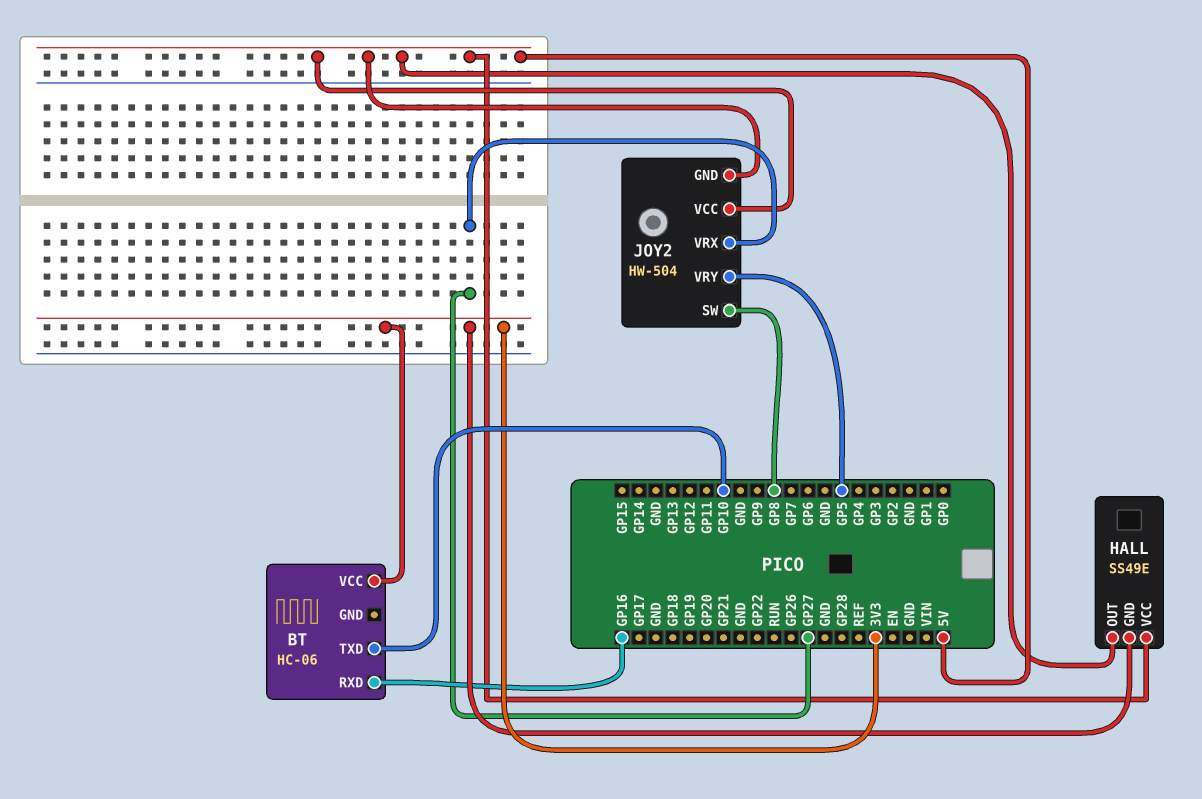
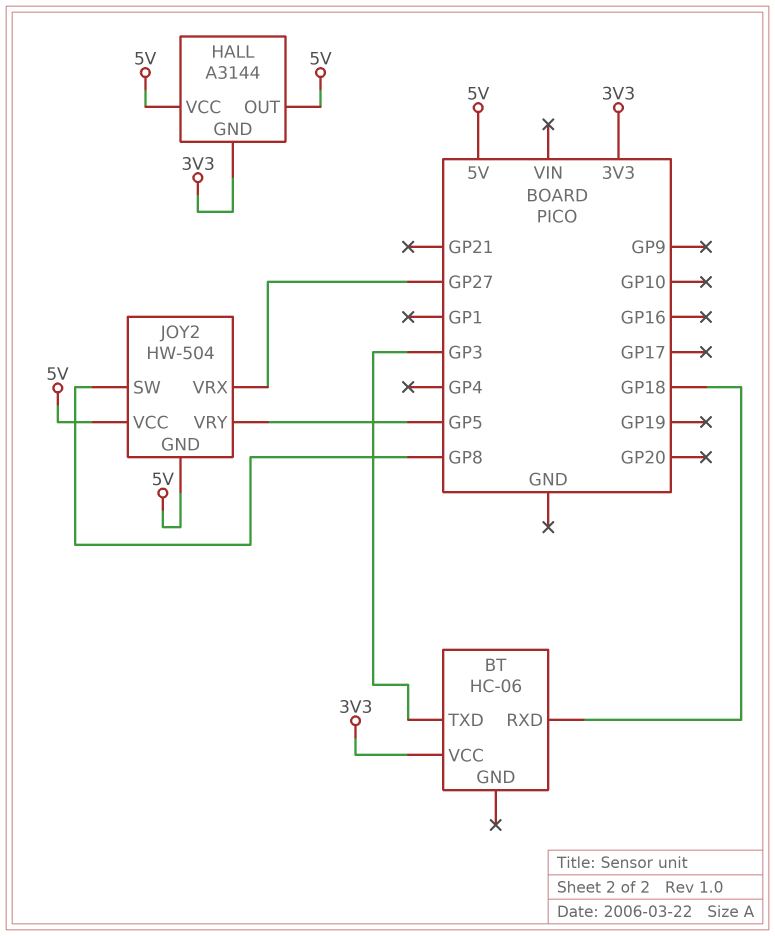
BT pin RXD: GP16 -> GP18
BT pin TXD: GP10 -> GP3
HALL: SS49E -> A3144

